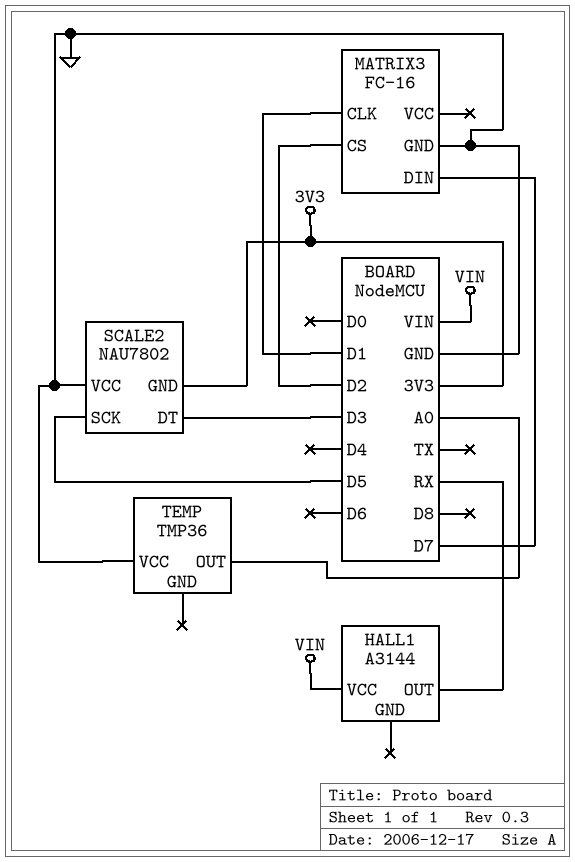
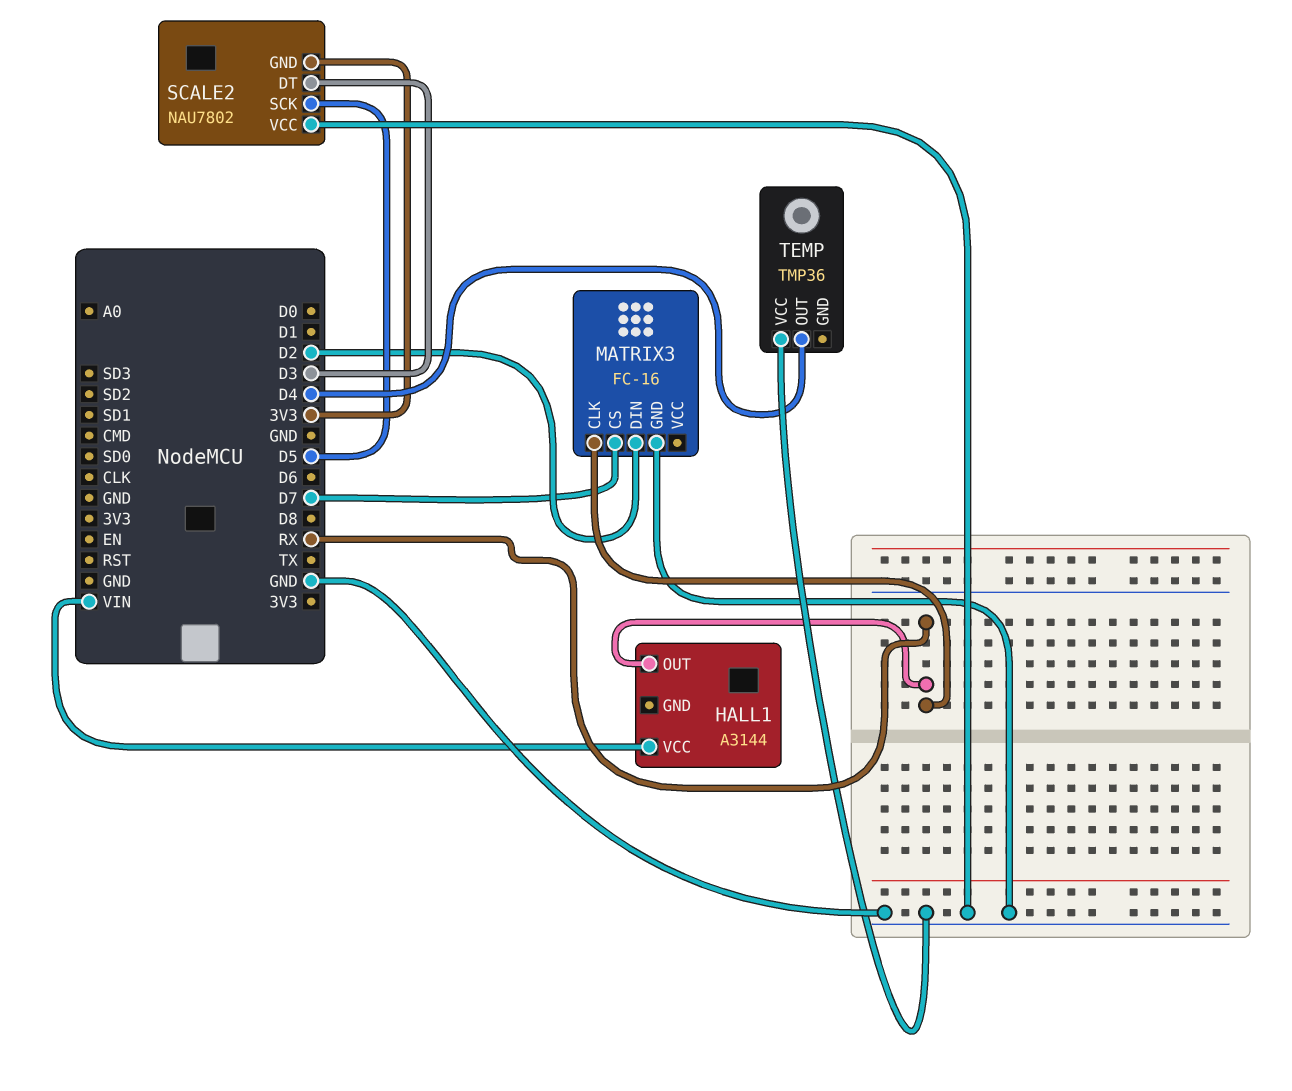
MATRIX3 pin CLK: D1 -> RX
MATRIX3 pin CS: D2 -> D7
MATRIX3 pin DIN: D7 -> D2
TEMP pin OUT: A0 -> D4

